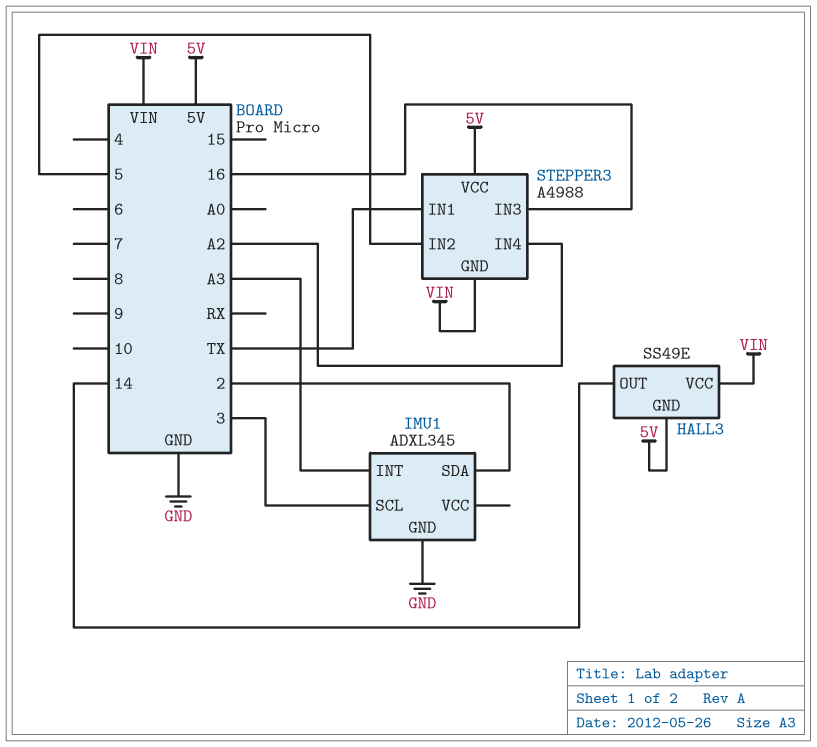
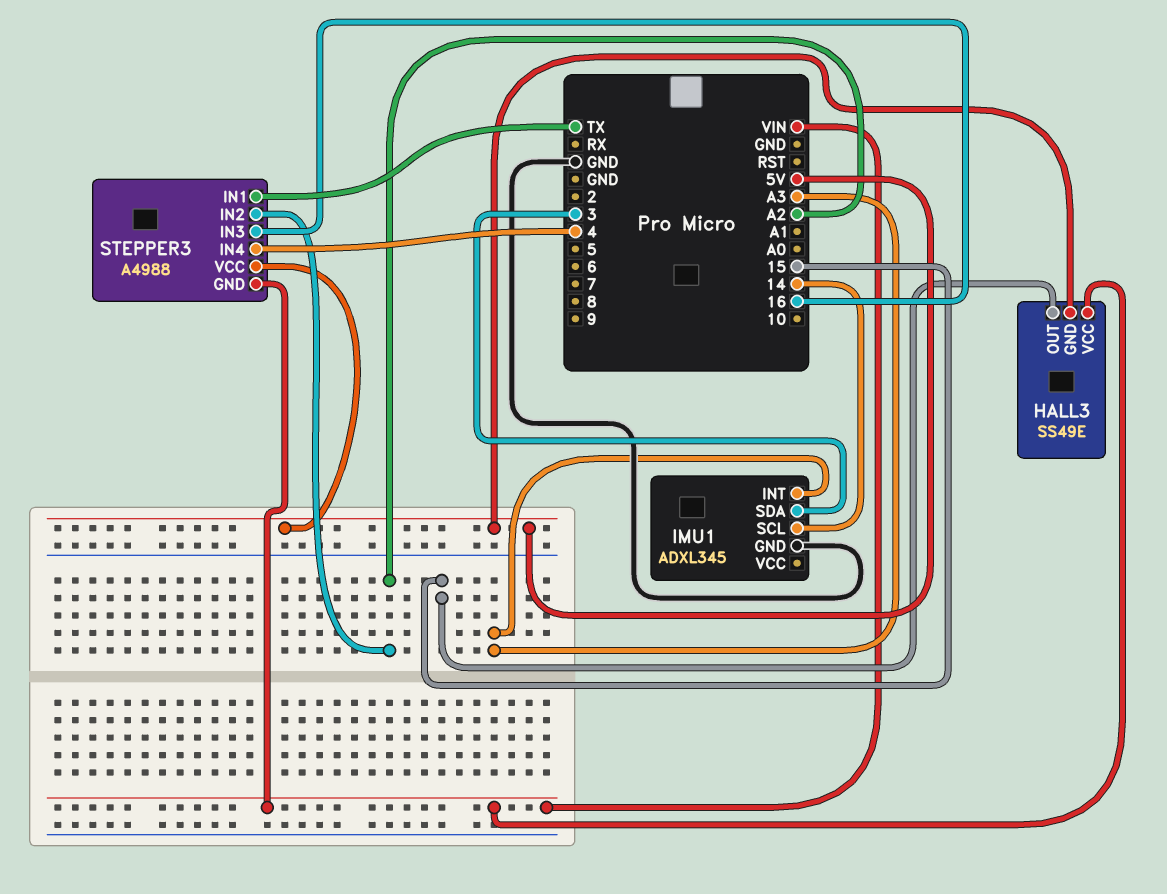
HALL3 pin OUT: 14 -> 15
IMU1 pin SCL: 3 -> 14
IMU1 pin SDA: 2 -> 3
STEPPER3 pin IN2: 5 -> A2
STEPPER3 pin IN4: A2 -> 4

